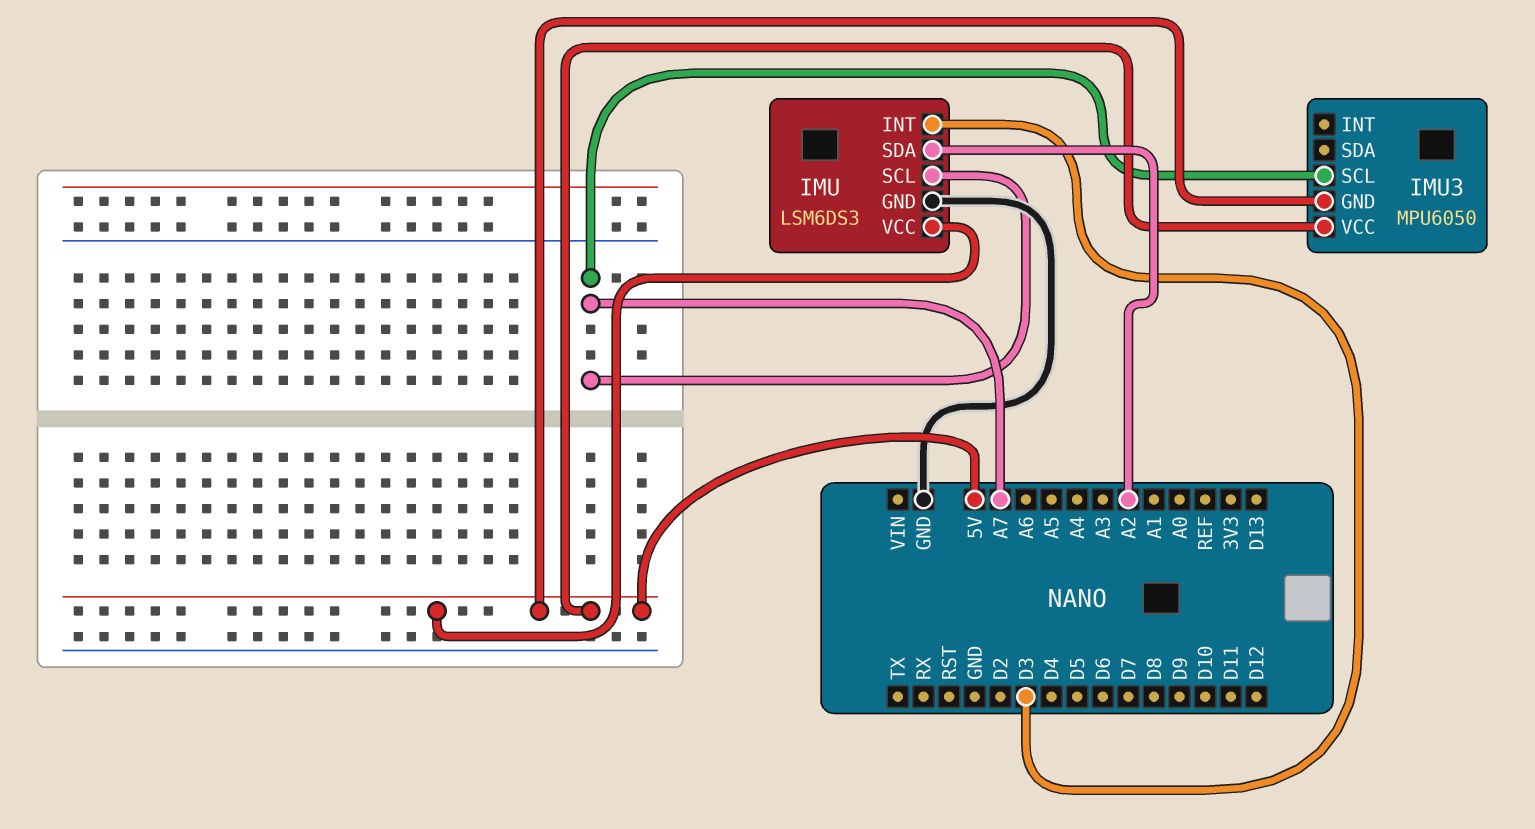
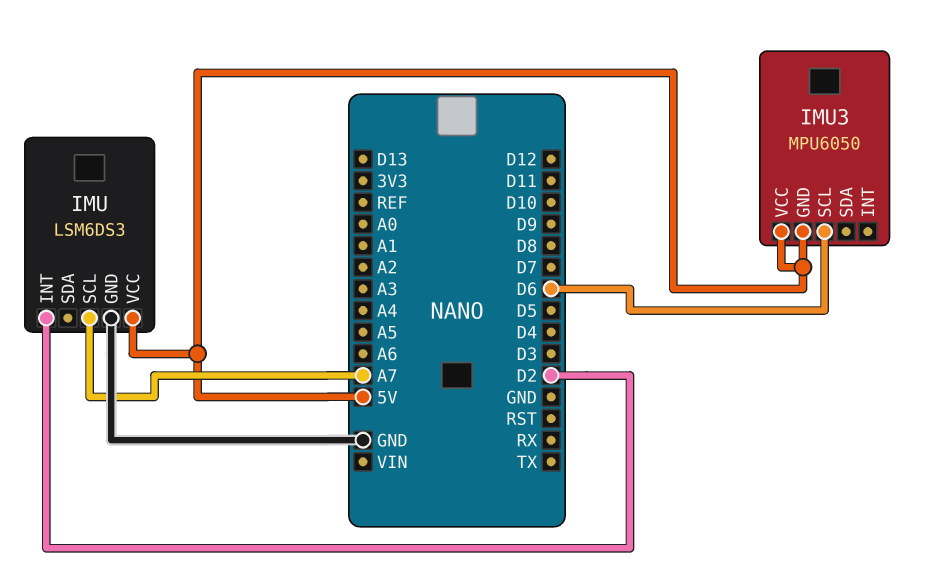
IMU pin INT: D3 -> D2
IMU pin SDA: A2 -> none
IMU3 pin SCL: A7 -> D6

